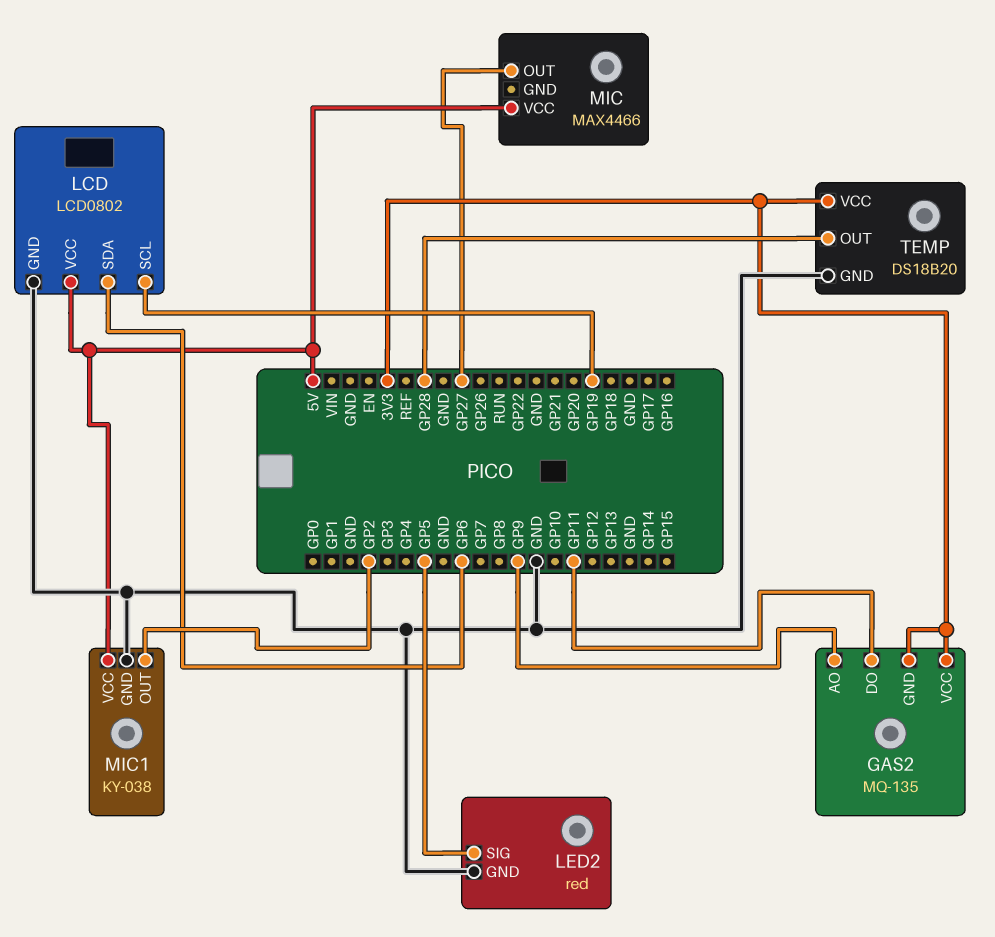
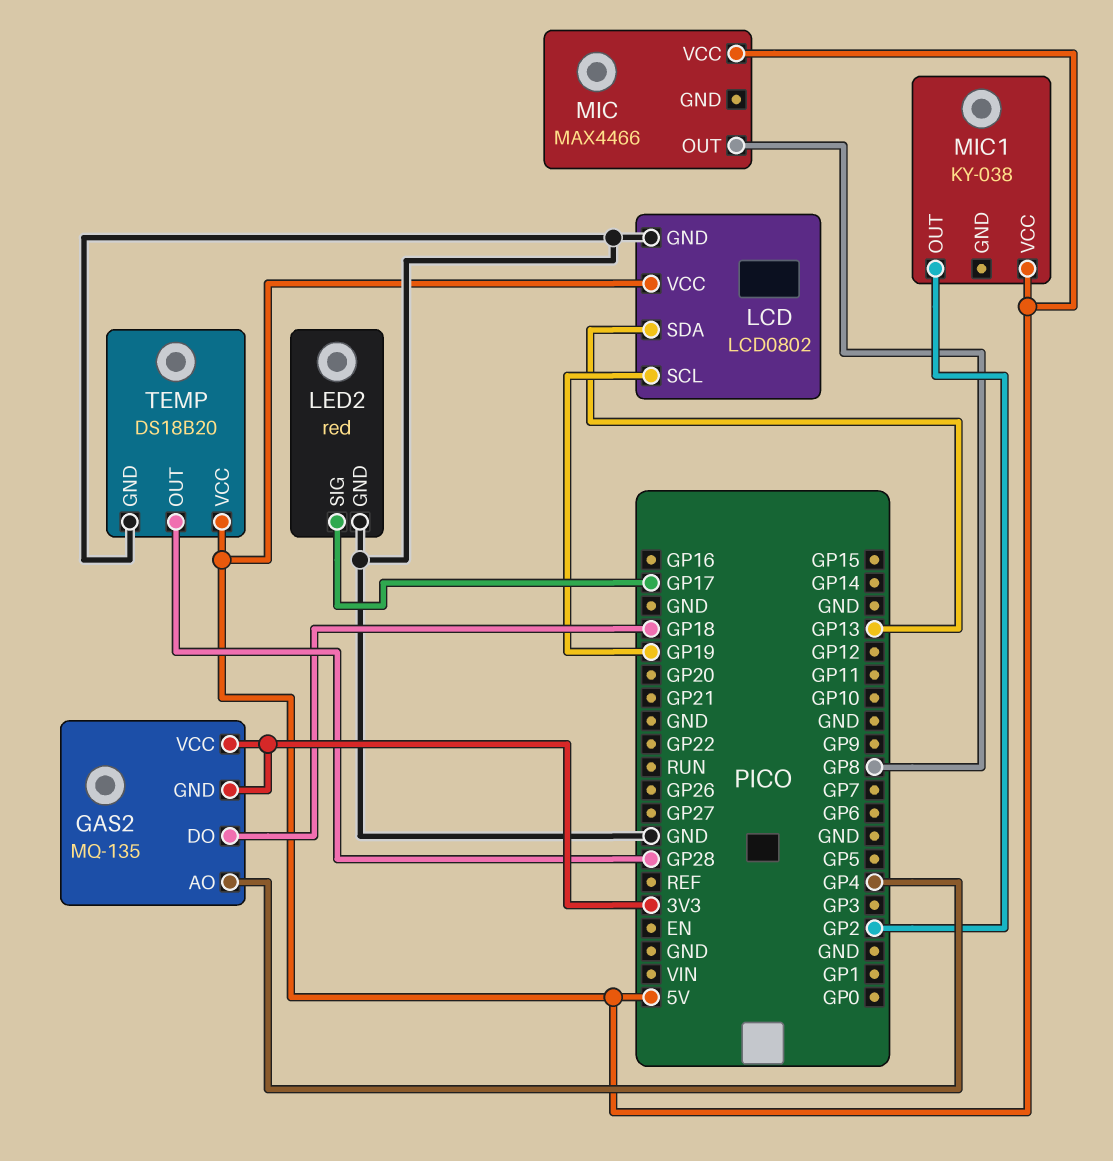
GAS2 pin AO: GP9 -> GP4
GAS2 pin DO: GP11 -> GP18
LCD pin SDA: GP6 -> GP13
LED2 pin SIG: GP5 -> GP17
MIC pin OUT: GP27 -> GP8
MIC1 pin GND: GND -> none
TEMP pin VCC: 3V3 -> 5V

